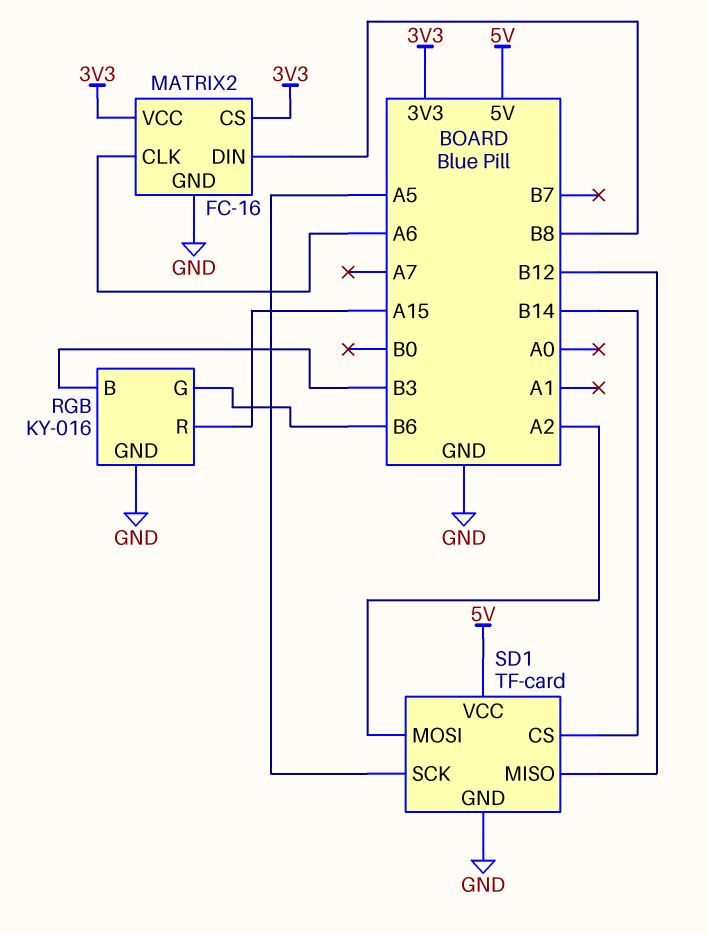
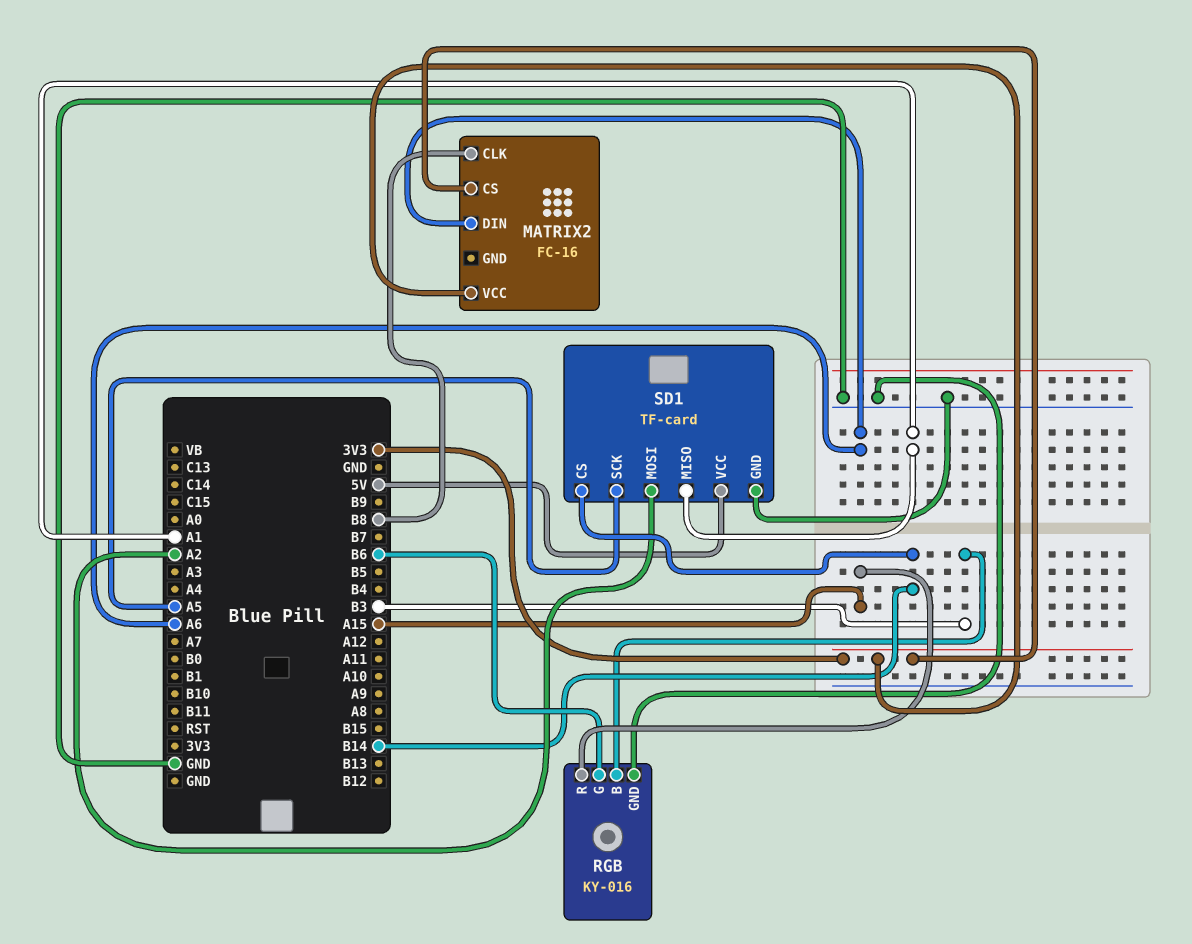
MATRIX2 pin CLK: A6 -> B8
MATRIX2 pin DIN: B8 -> A6
MATRIX2 pin GND: GND -> none
SD1 pin MISO: B12 -> A1

